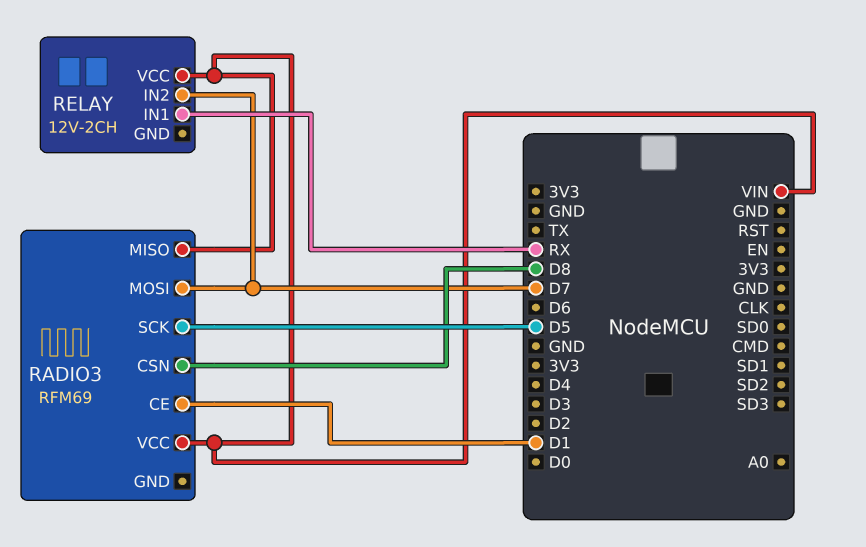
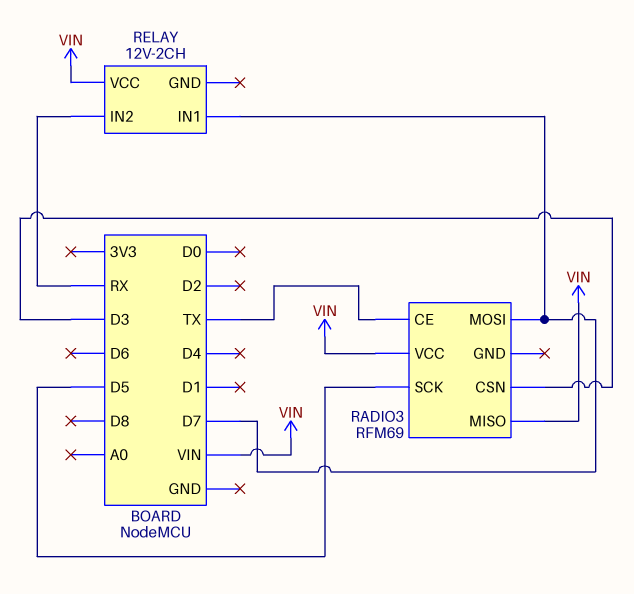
RADIO3 pin CE: D1 -> TX
RADIO3 pin CSN: D8 -> D3
RELAY pin IN1: RX -> D7
RELAY pin IN2: D7 -> RX

